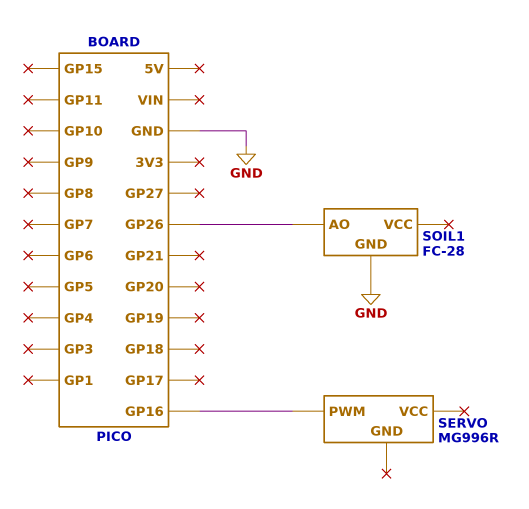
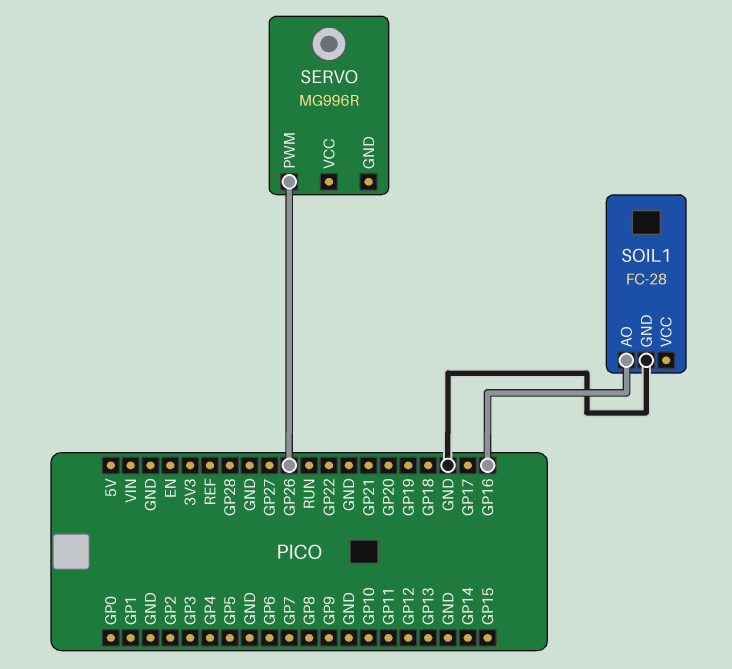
SERVO pin PWM: GP16 -> GP26
SOIL1 pin AO: GP26 -> GP16

